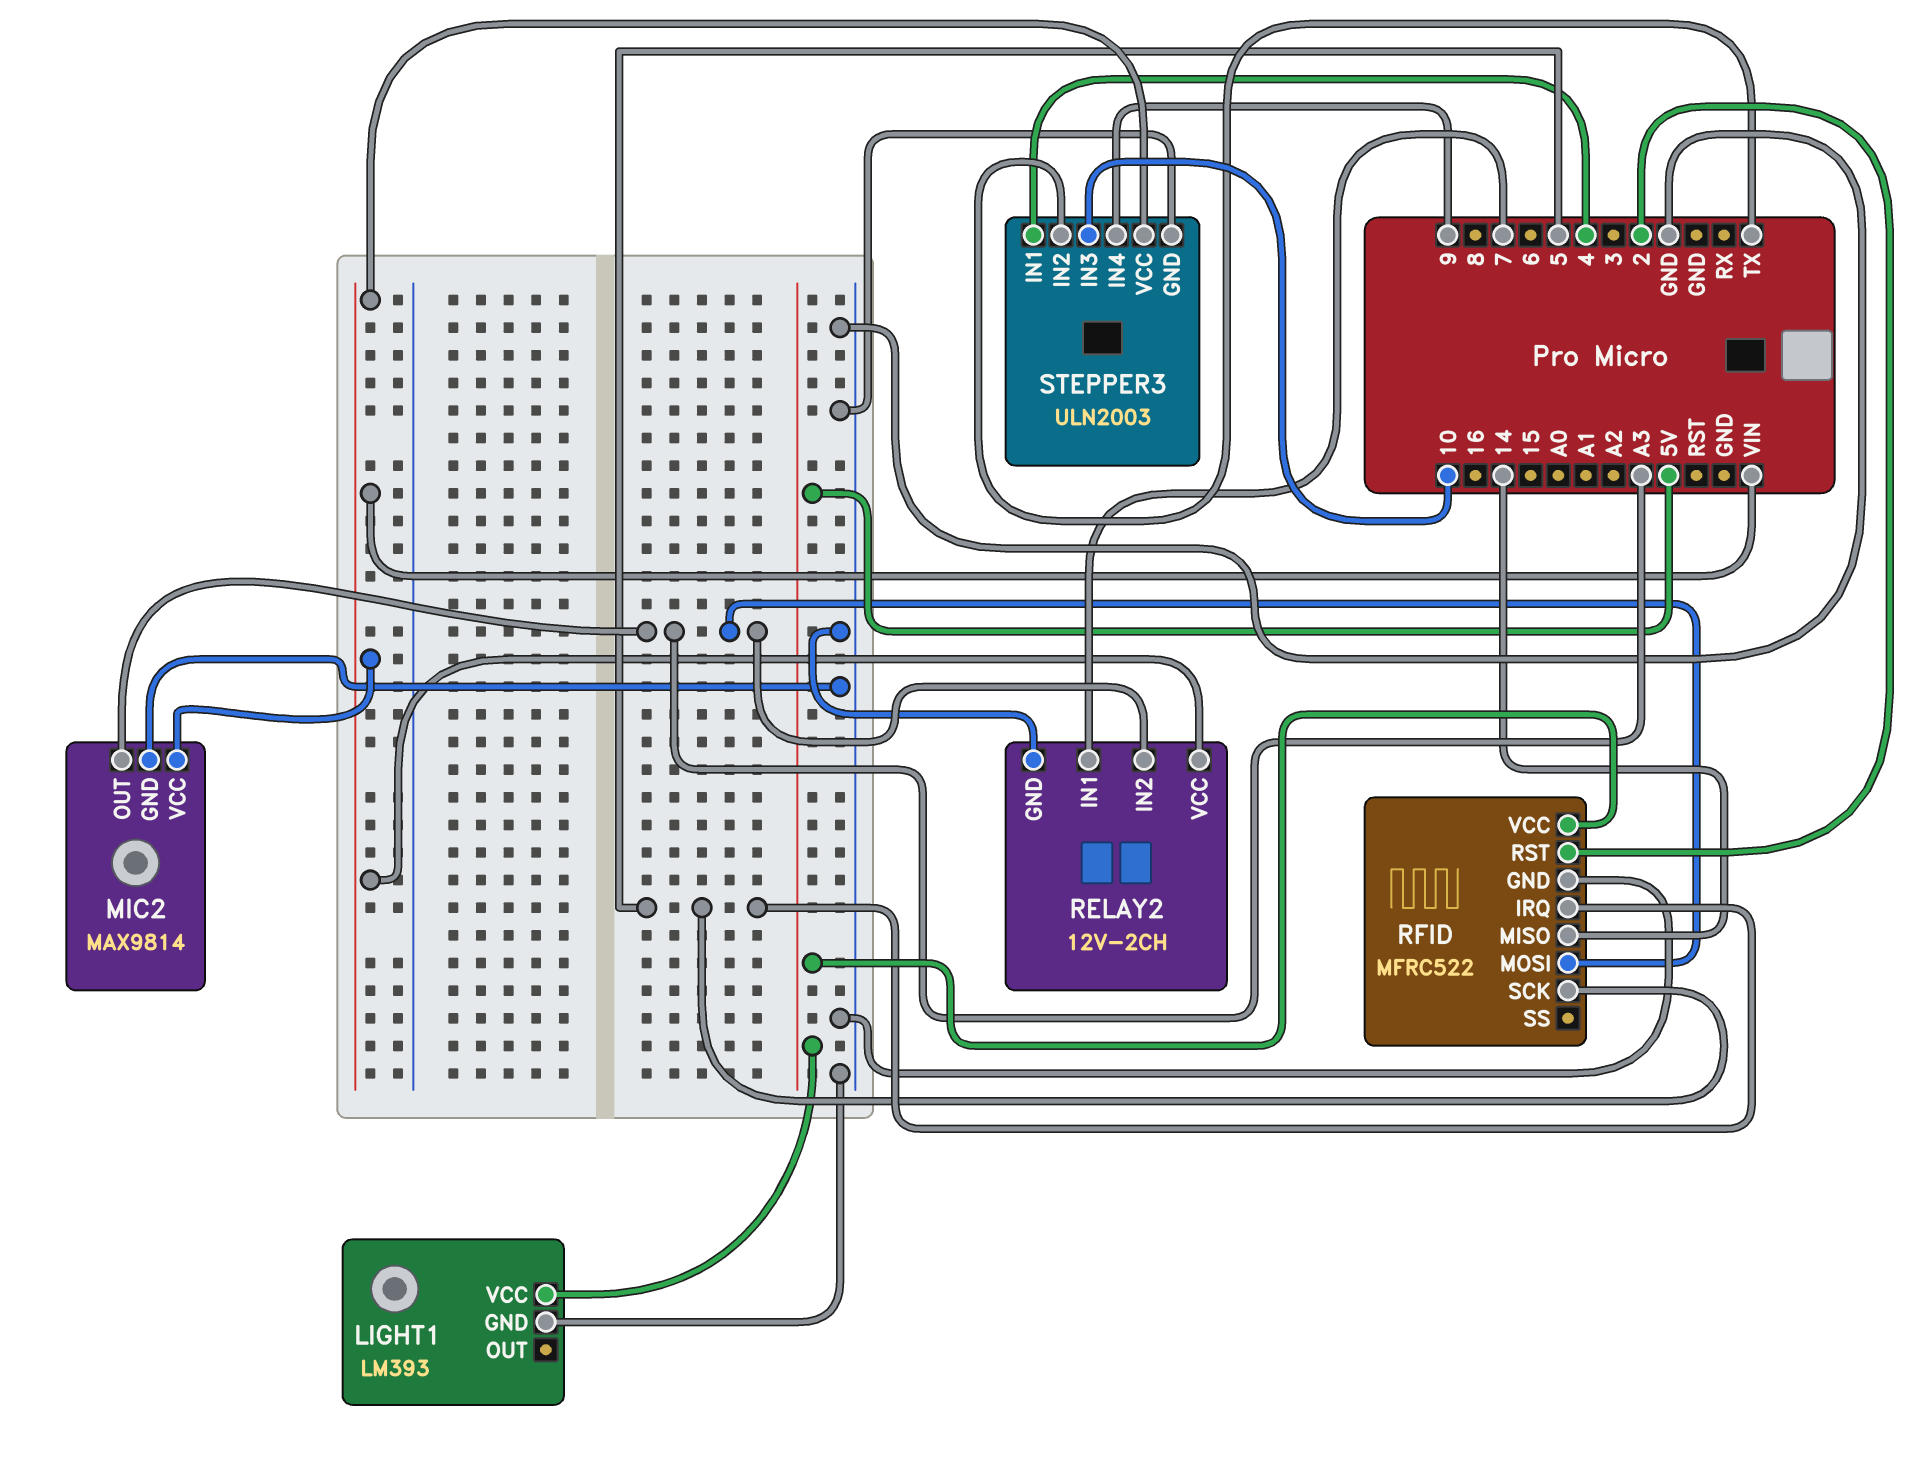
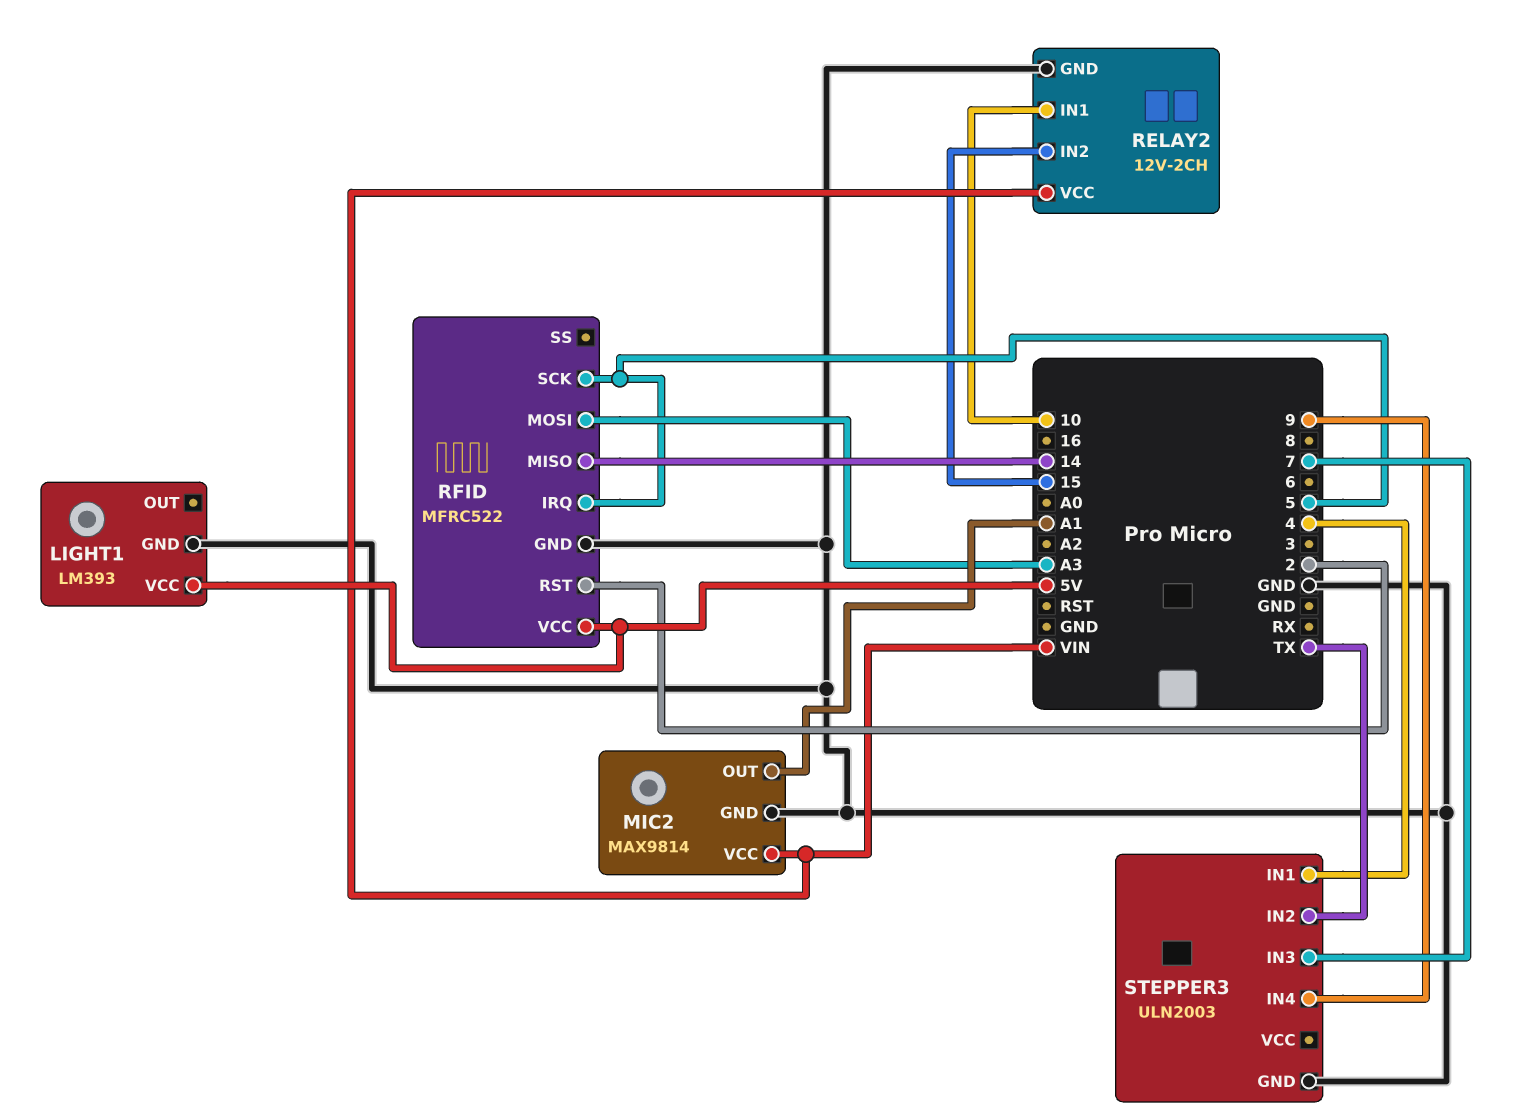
MIC2 pin OUT: A3 -> A1
RELAY2 pin IN1: 7 -> 10
RELAY2 pin IN2: A3 -> 15
STEPPER3 pin IN3: 10 -> 7
STEPPER3 pin VCC: VIN -> none

